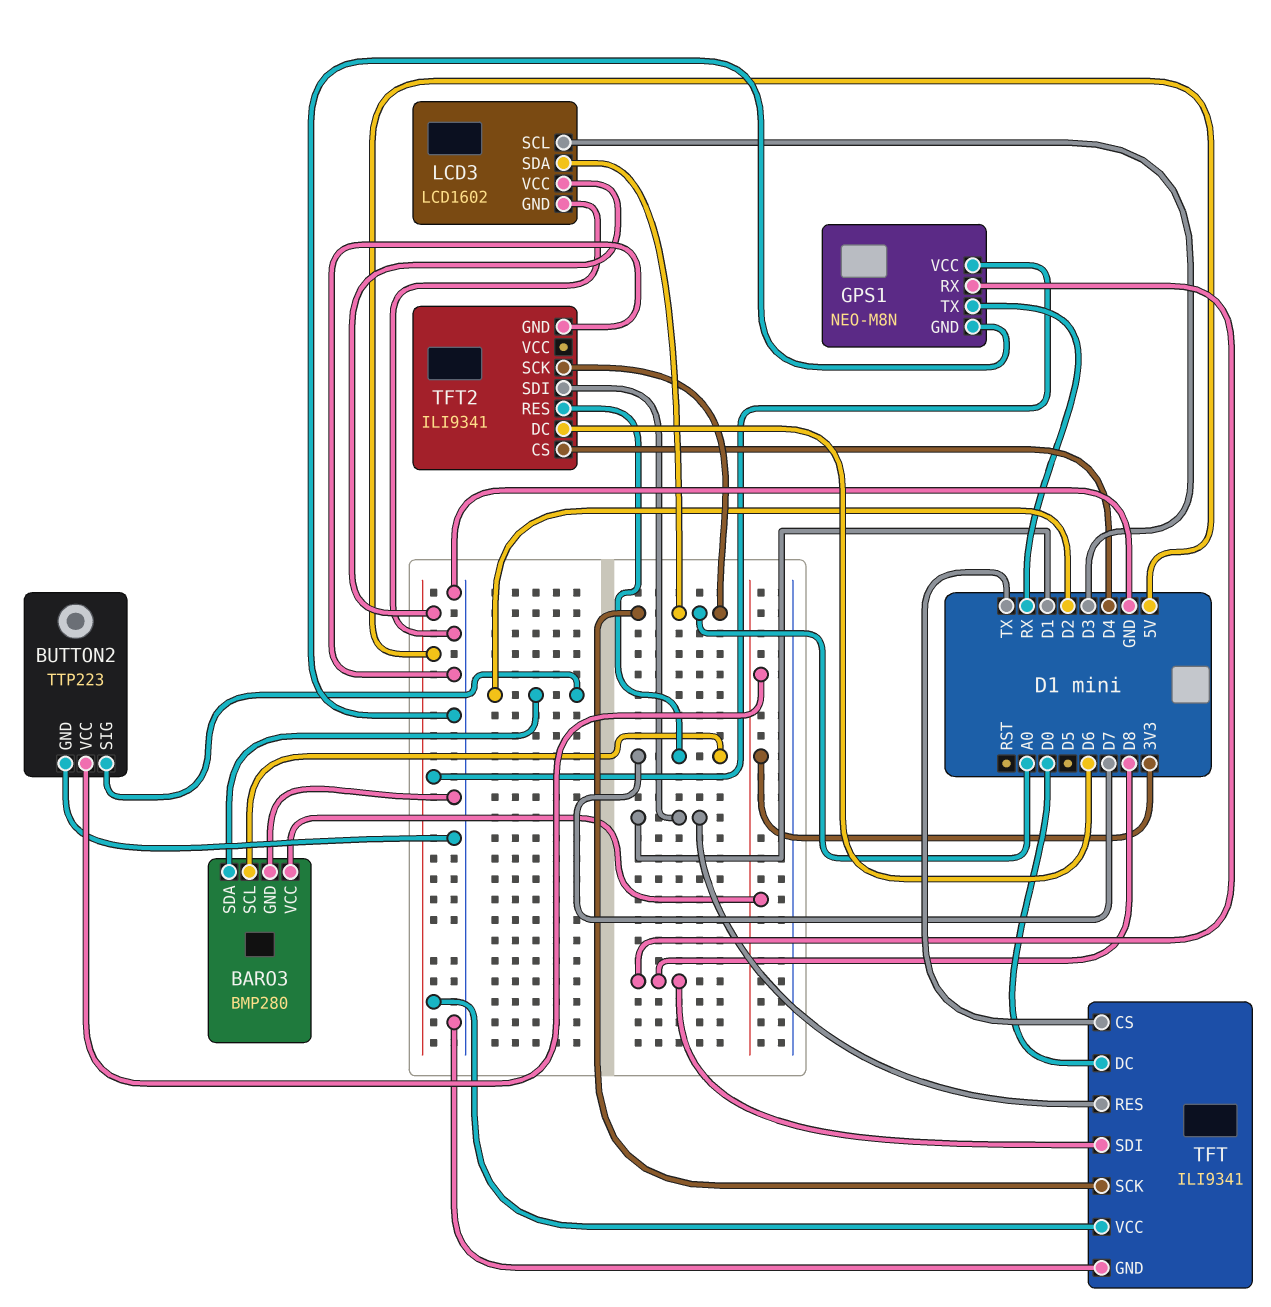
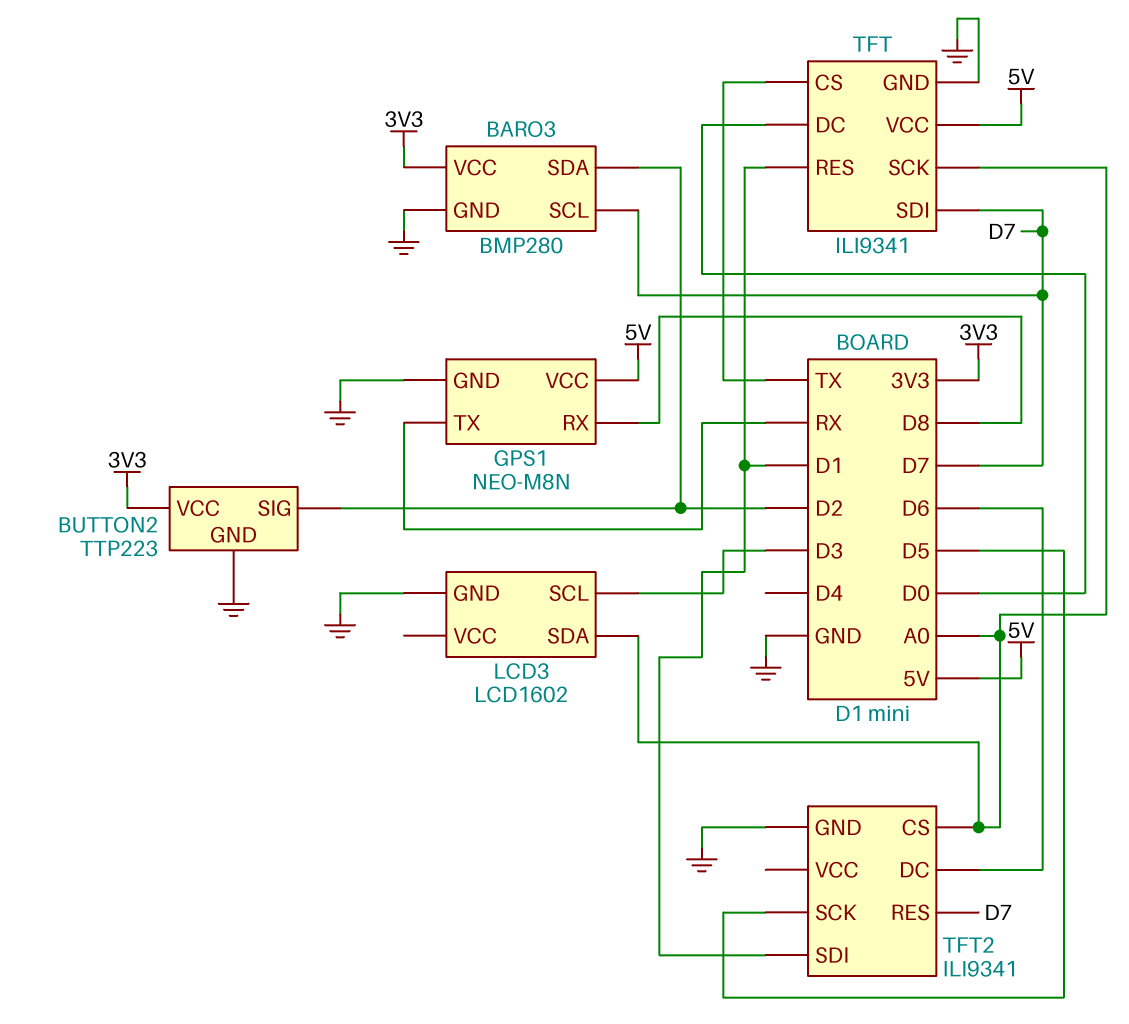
LCD3 pin VCC: 5V -> none
TFT pin SDI: D8 -> D7
TFT2 pin CS: D4 -> A0
TFT2 pin SCK: A0 -> D5

